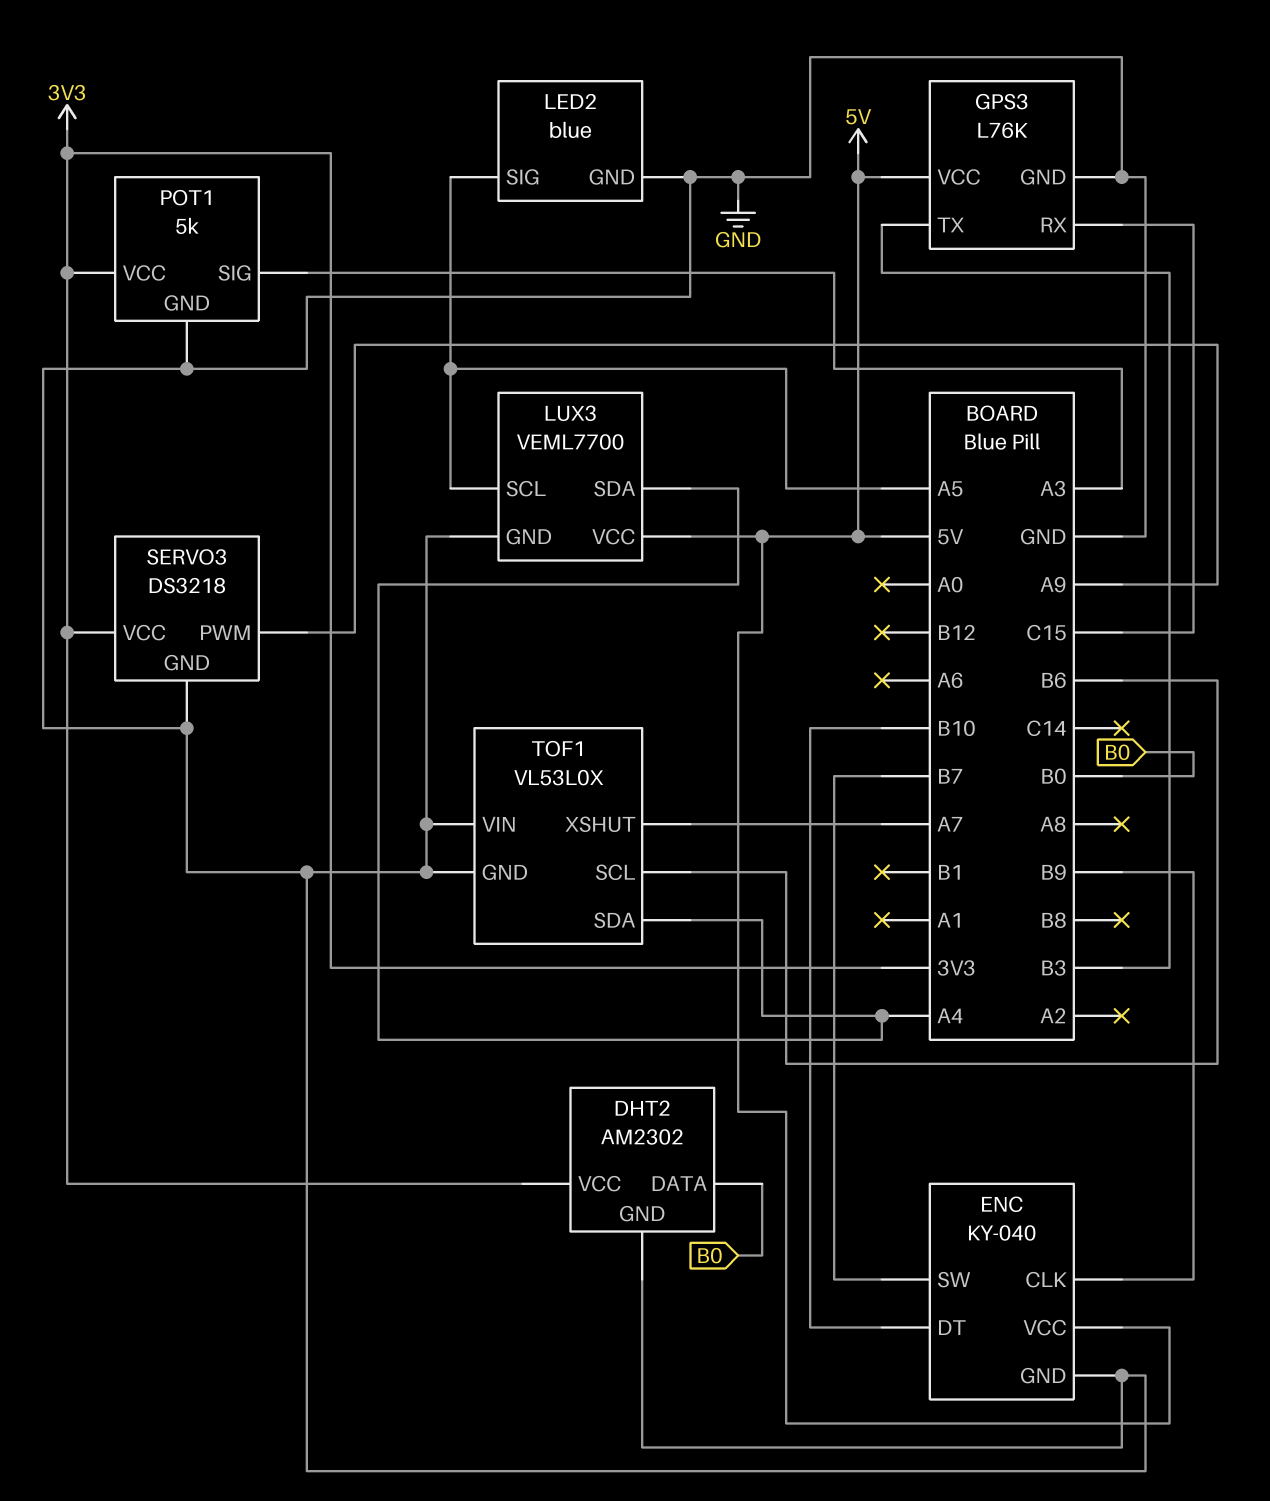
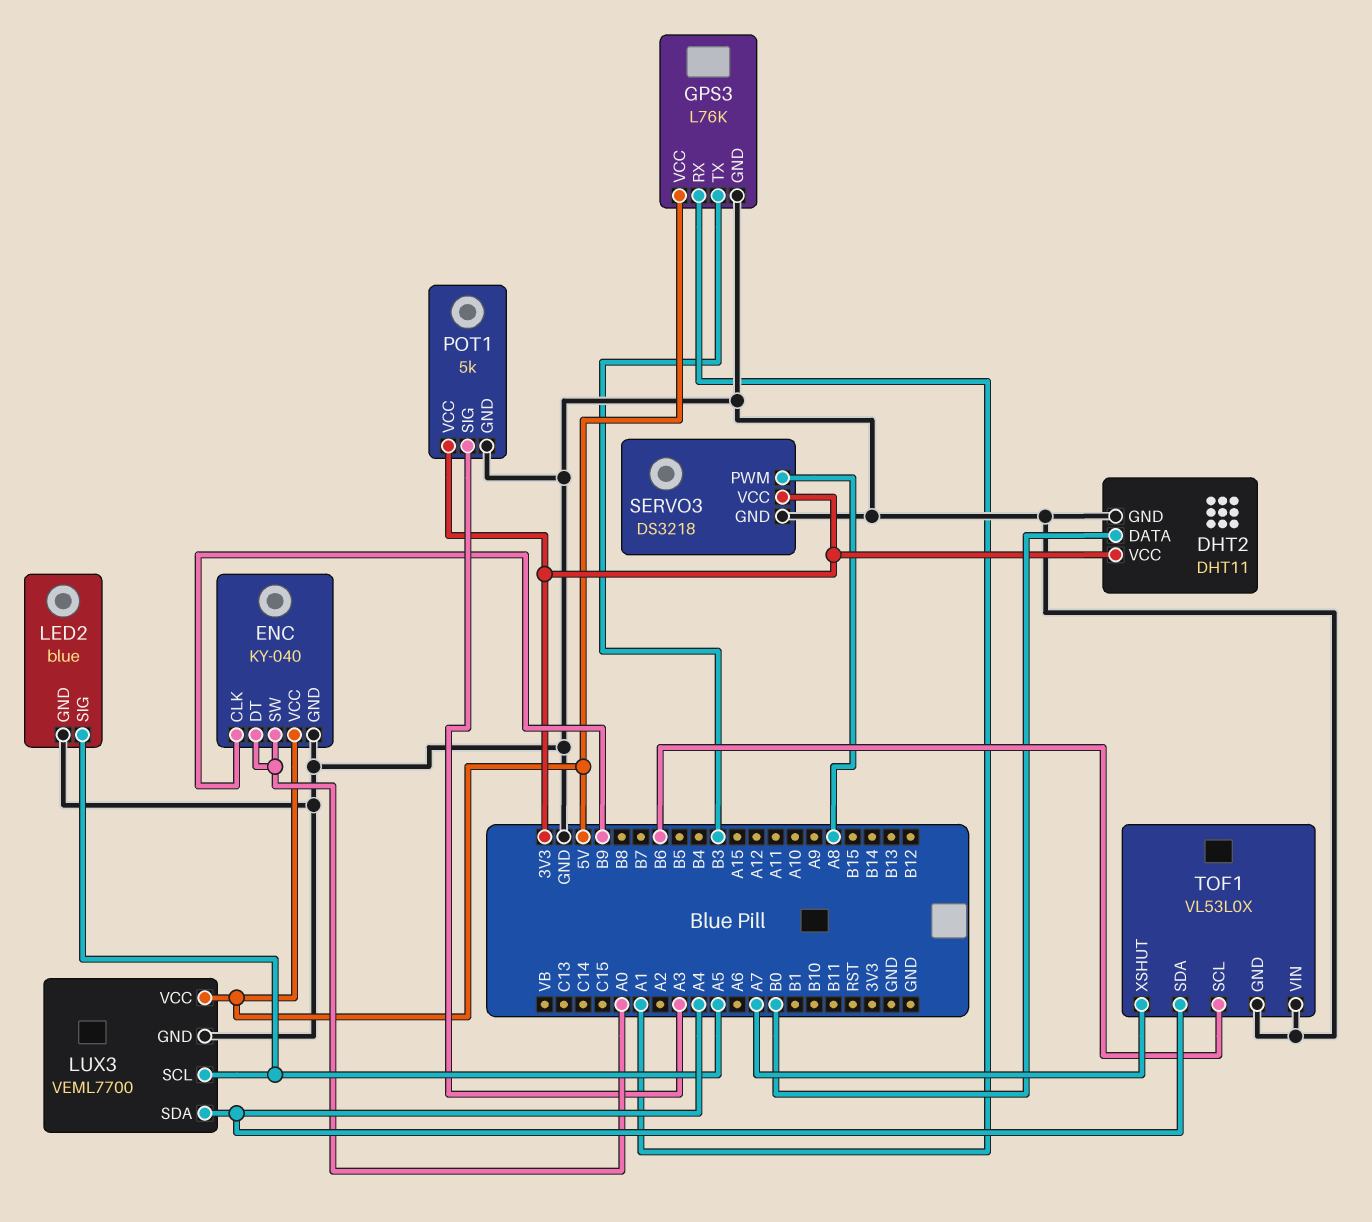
DHT2: AM2302 -> DHT11
ENC pin DT: B10 -> A0
ENC pin SW: B7 -> A0
GPS3 pin RX: C15 -> A1
SERVO3 pin PWM: A9 -> A8

